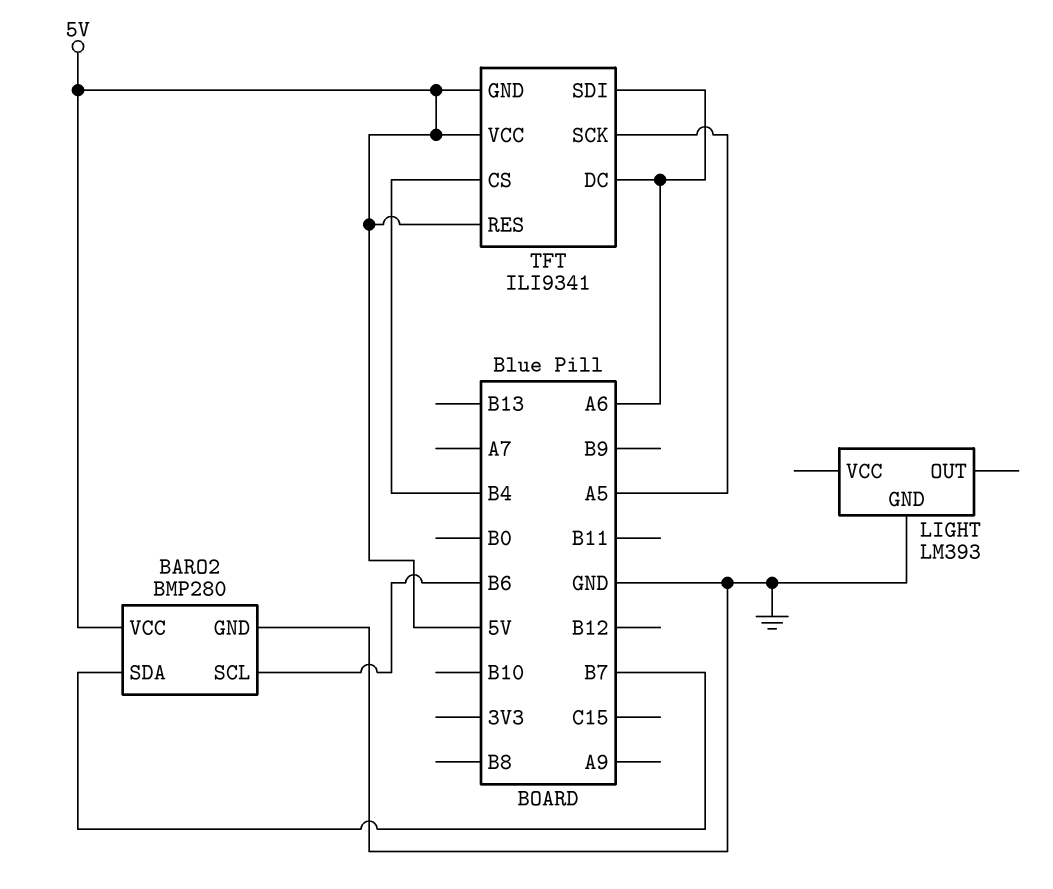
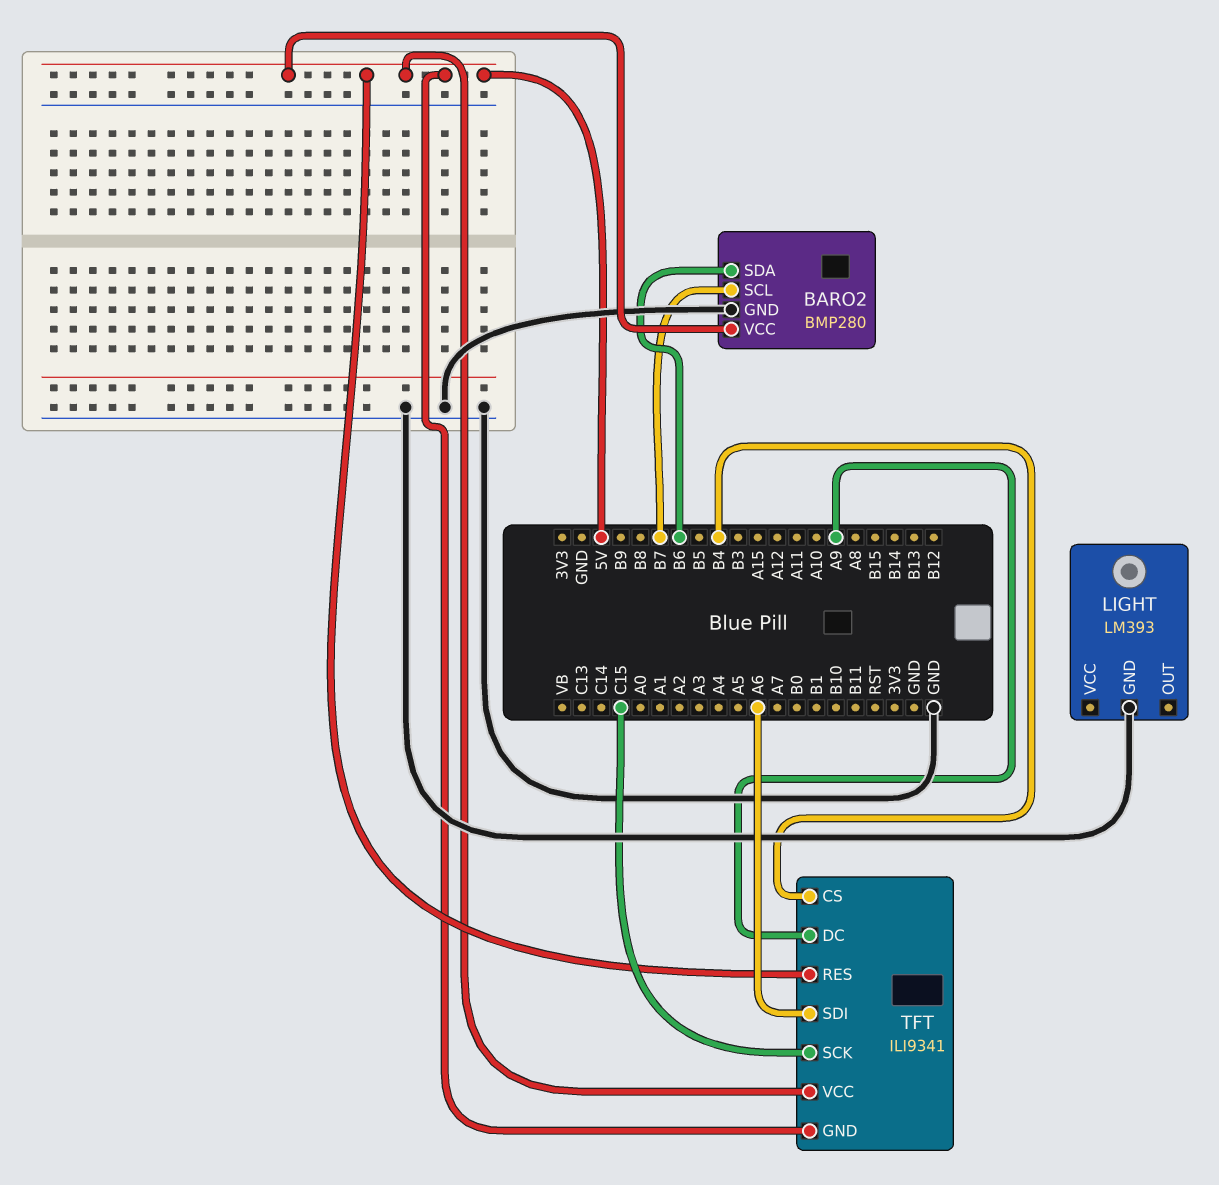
BARO2 pin SCL: B6 -> B7
BARO2 pin SDA: B7 -> B6
TFT pin DC: A6 -> A9
TFT pin SCK: A5 -> C15

